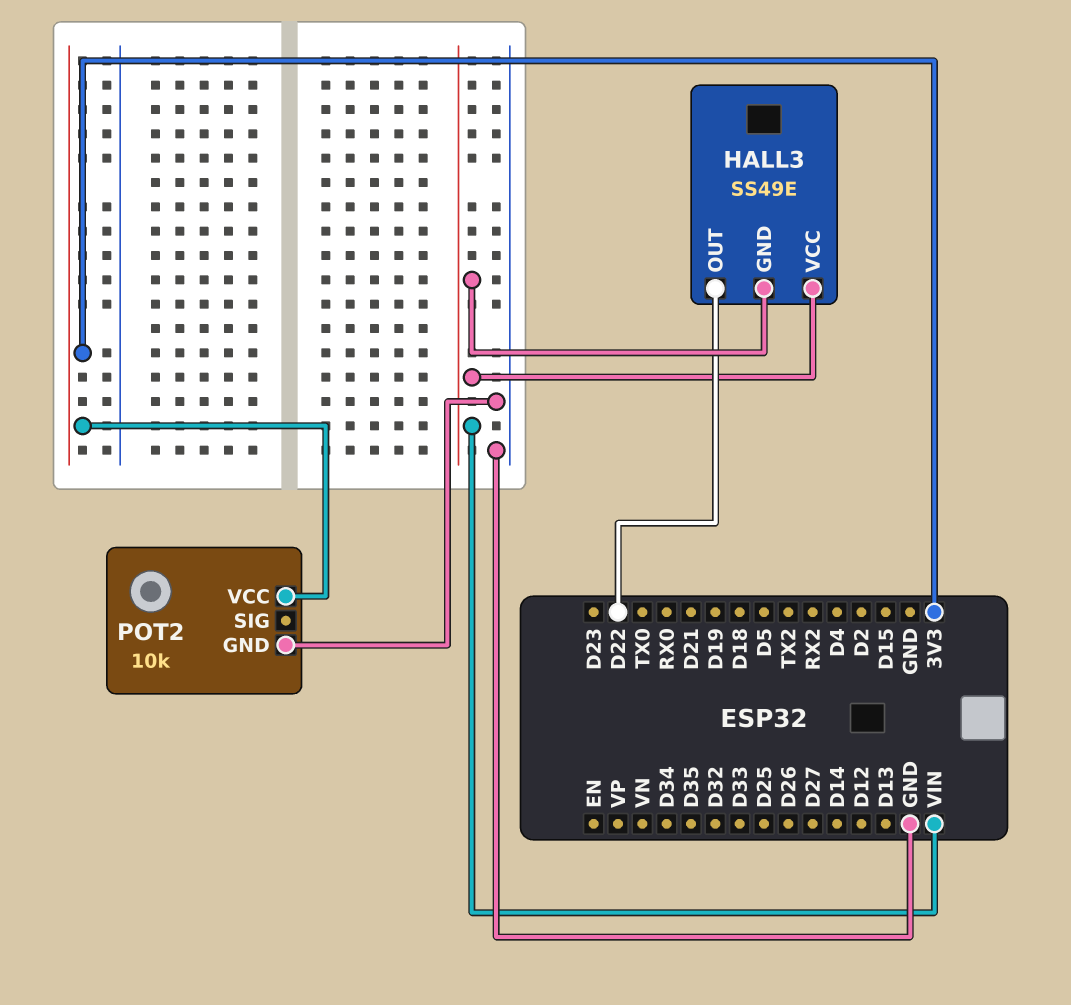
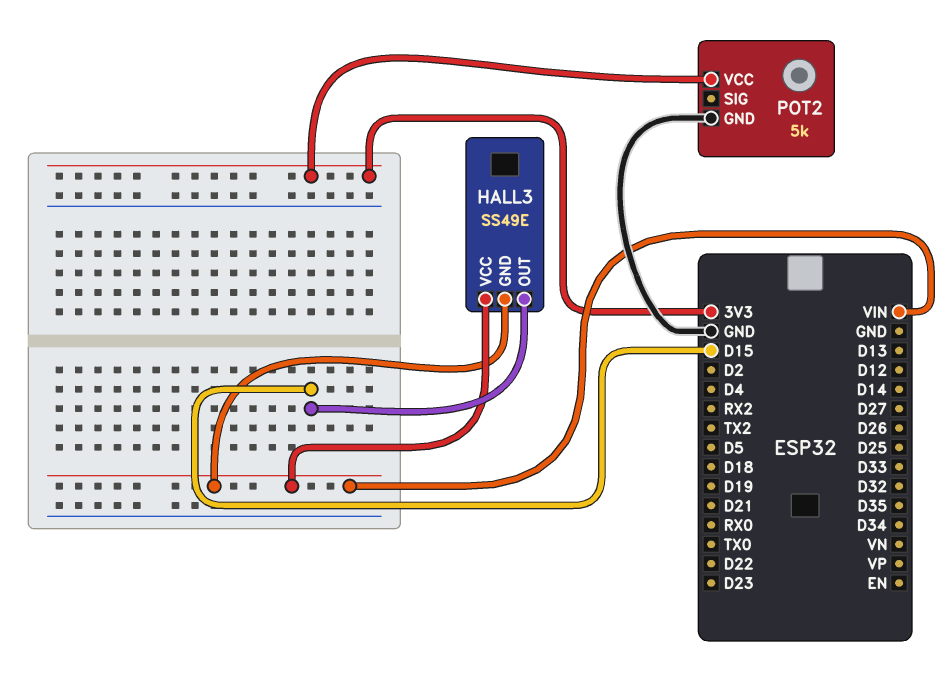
HALL3 pin OUT: D22 -> D15
POT2: 10k -> 5k

